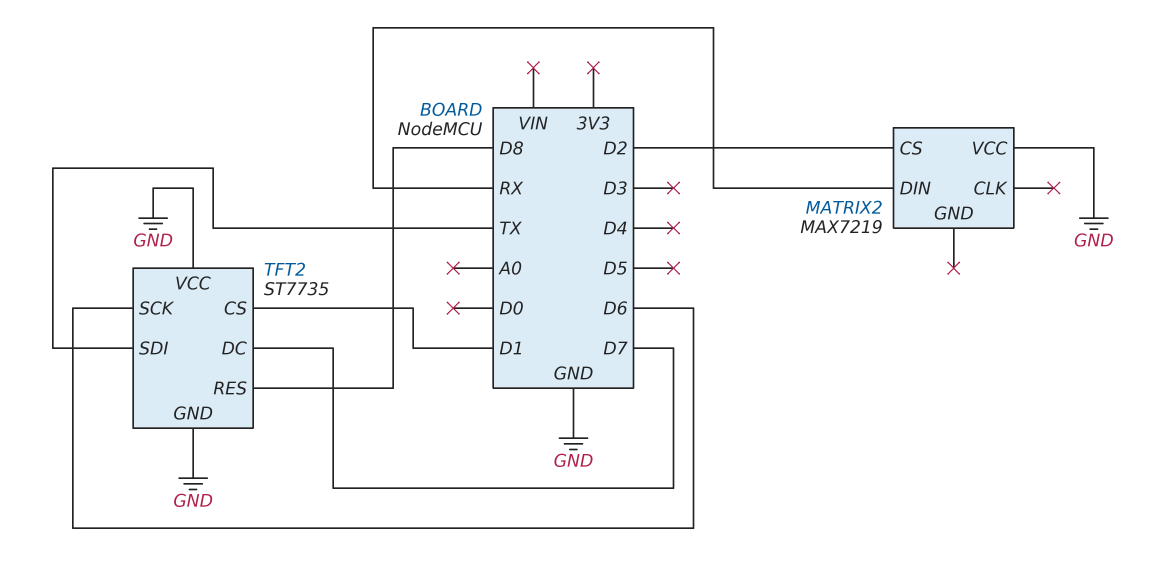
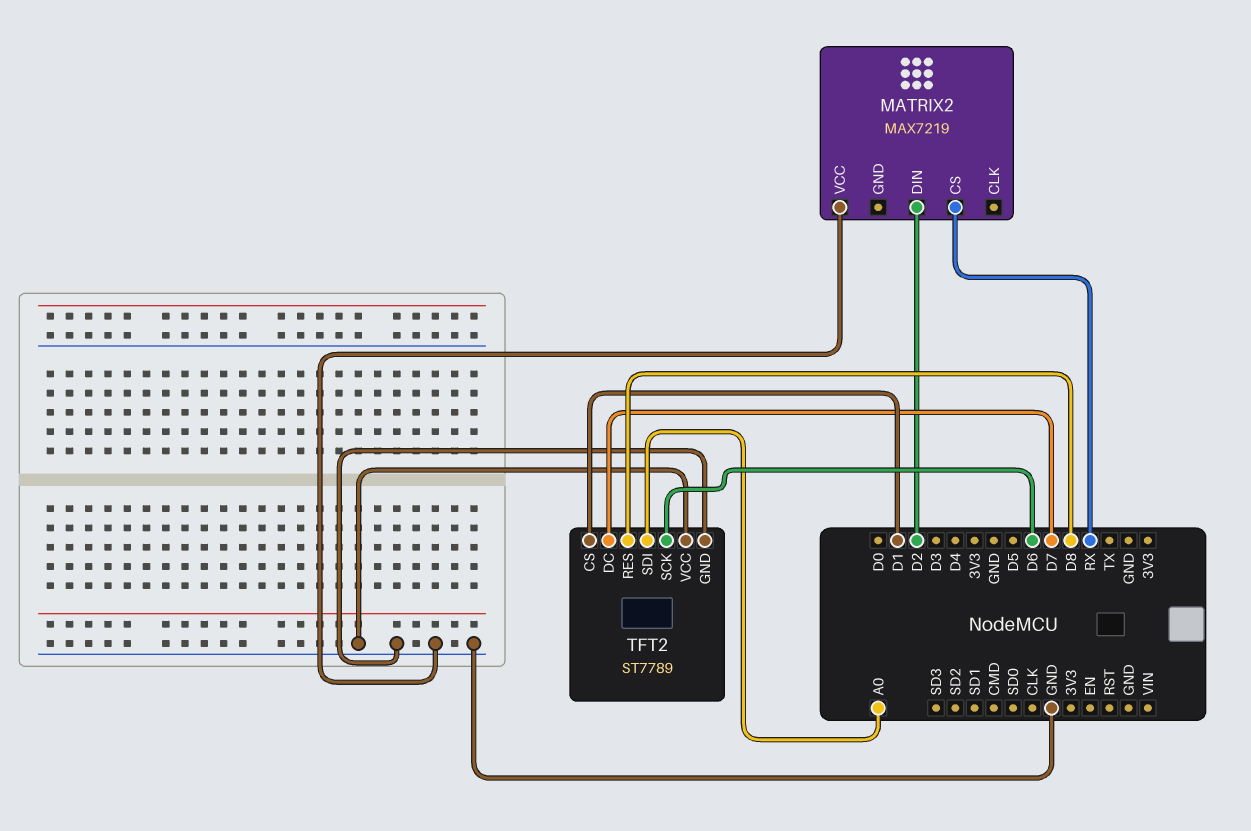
MATRIX2 pin CS: D2 -> RX
MATRIX2 pin DIN: RX -> D2
TFT2: ST7735 -> ST7789
TFT2 pin SDI: TX -> A0

